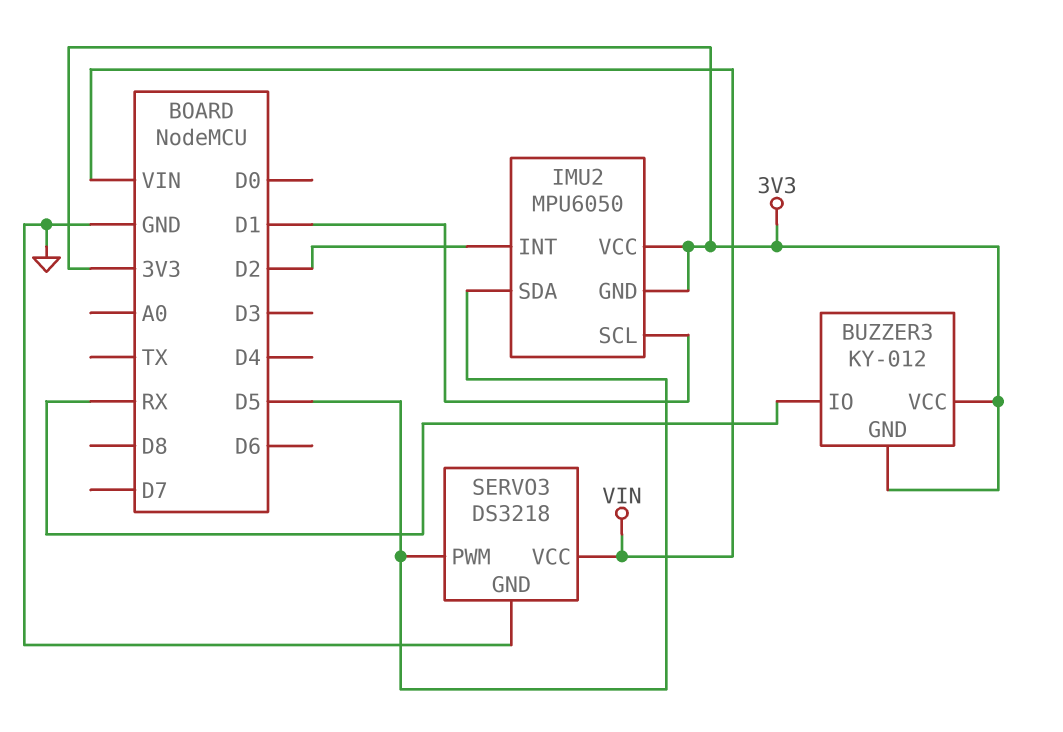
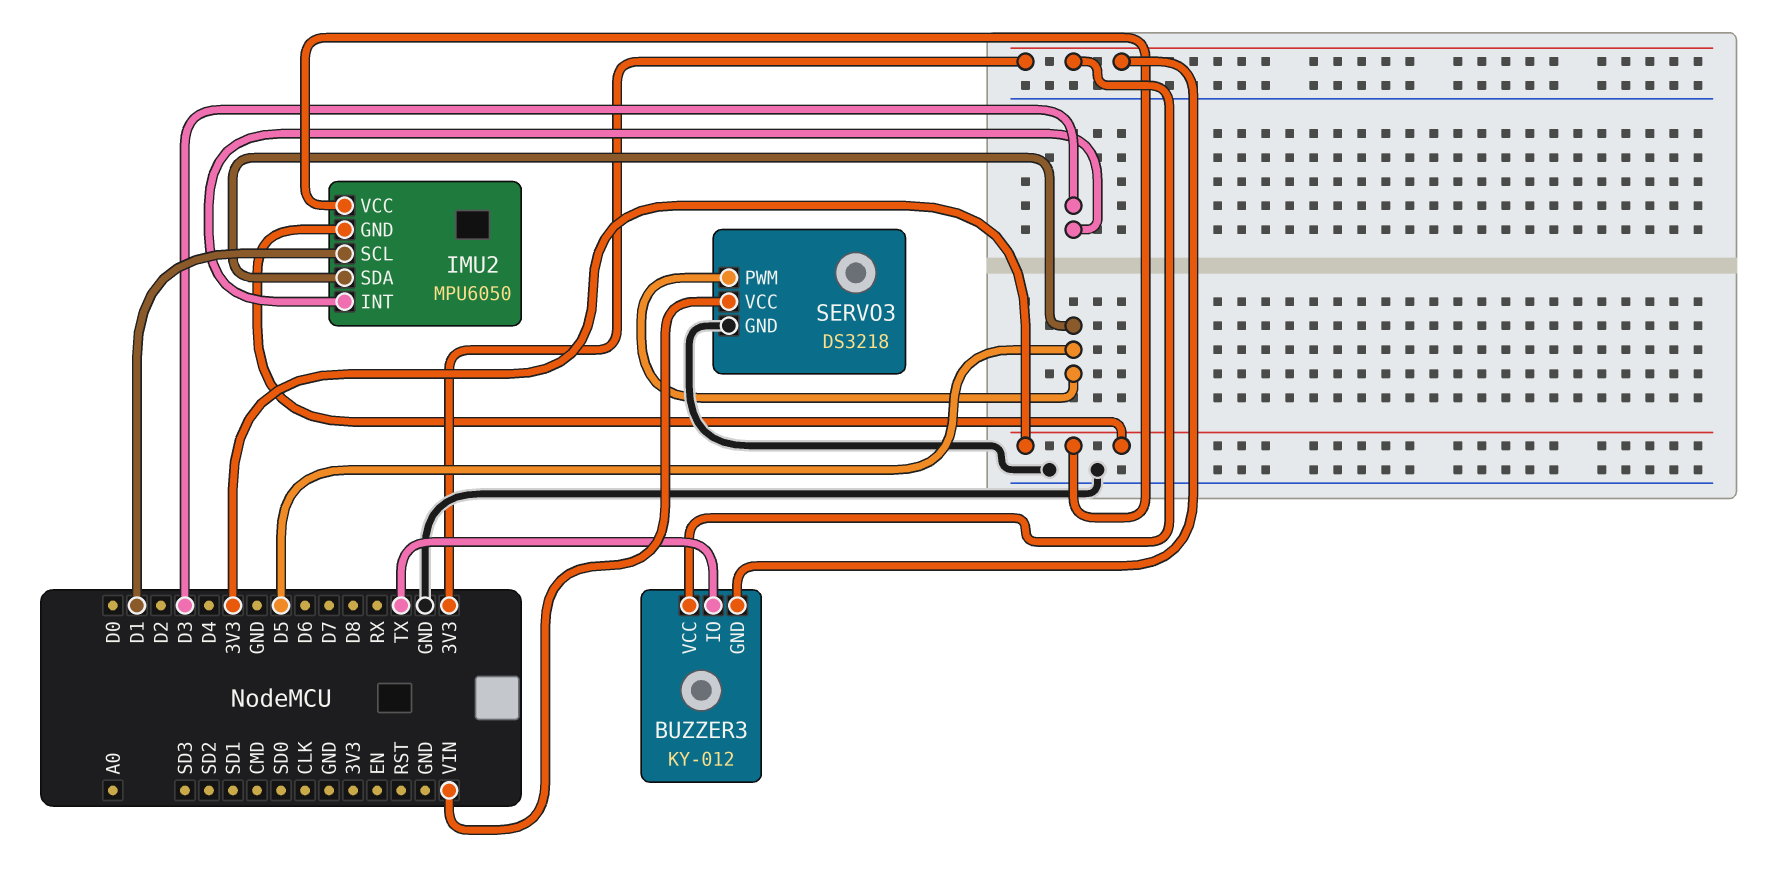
BUZZER3 pin IO: RX -> TX
IMU2 pin INT: D2 -> D3

